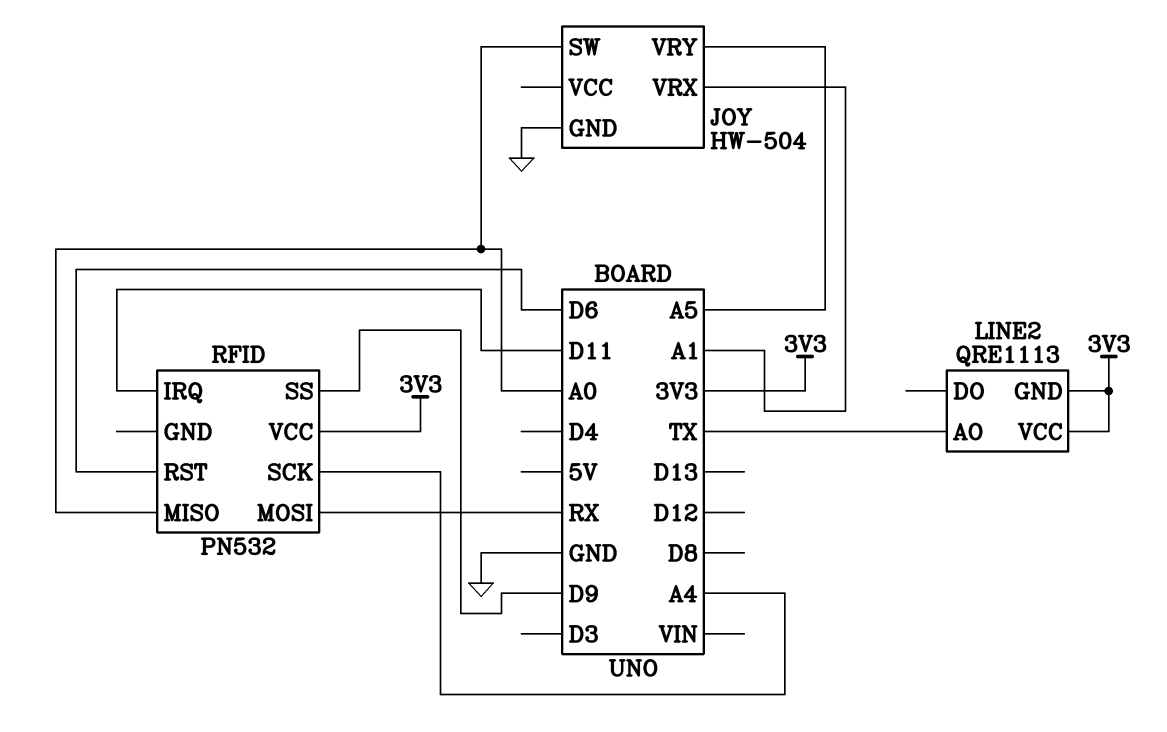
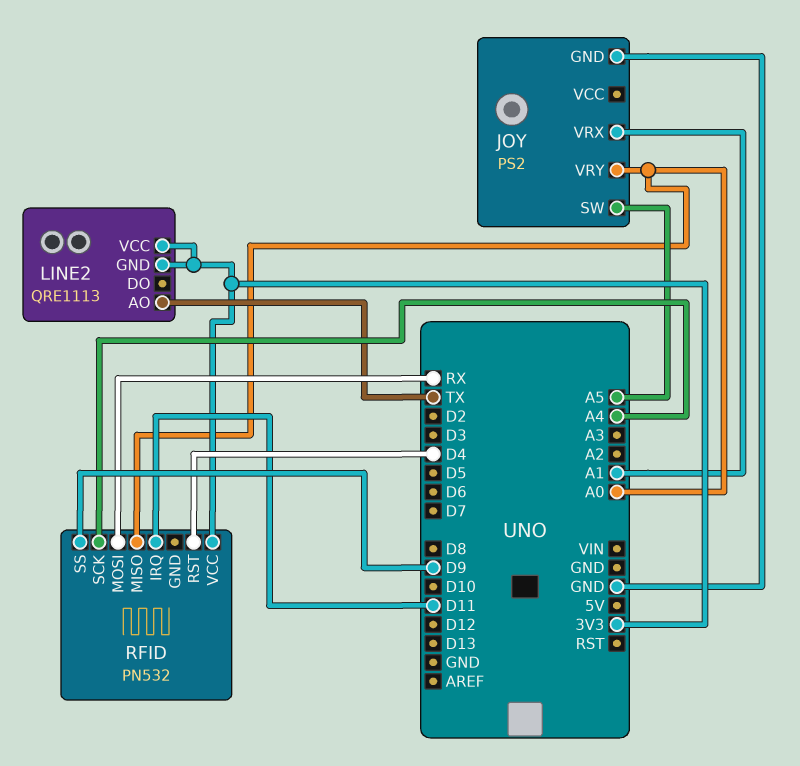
JOY: HW-504 -> PS2
JOY pin SW: A0 -> A5
JOY pin VRY: A5 -> A0
RFID pin RST: D6 -> D4

